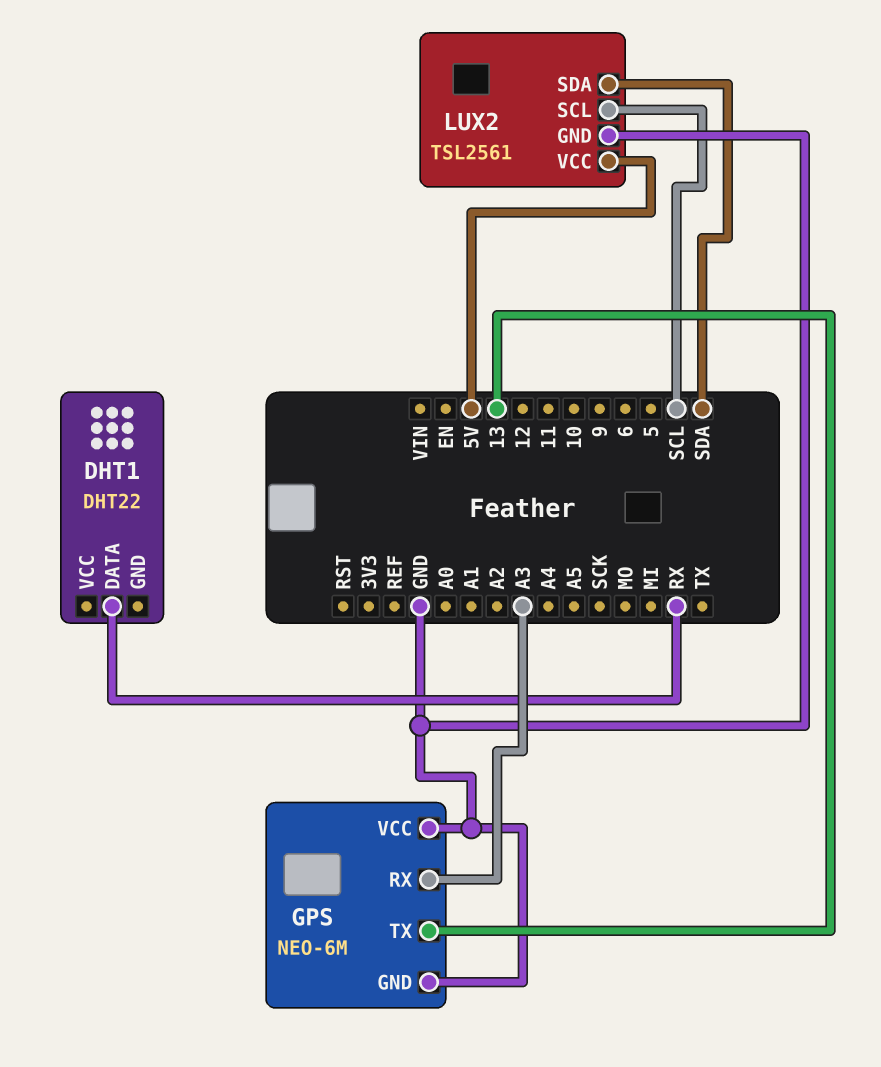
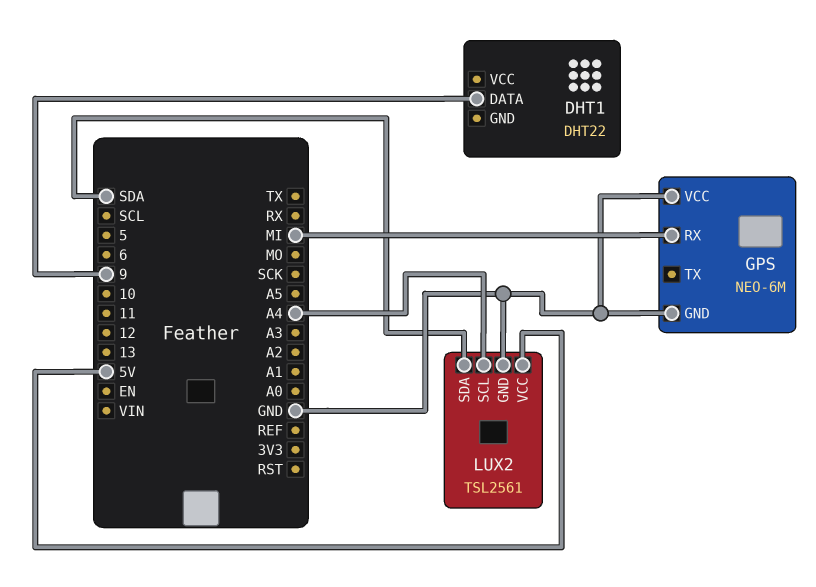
DHT1 pin DATA: RX -> 9
GPS pin RX: A3 -> MI
GPS pin TX: 13 -> none
LUX2 pin SCL: SCL -> A4

